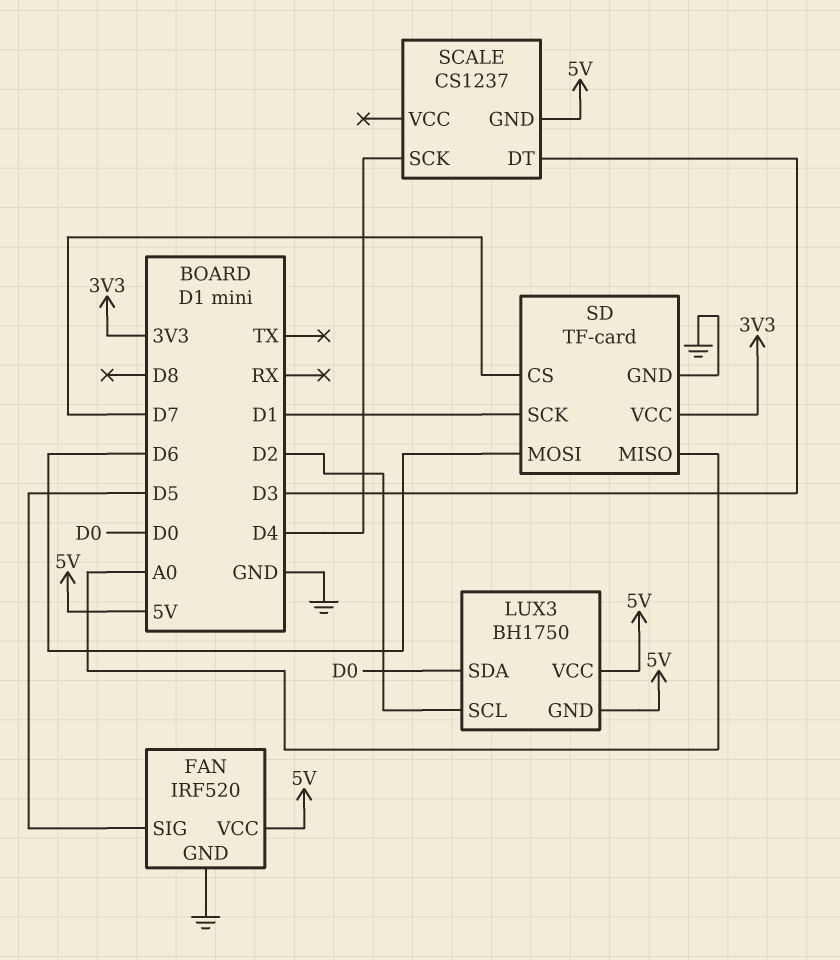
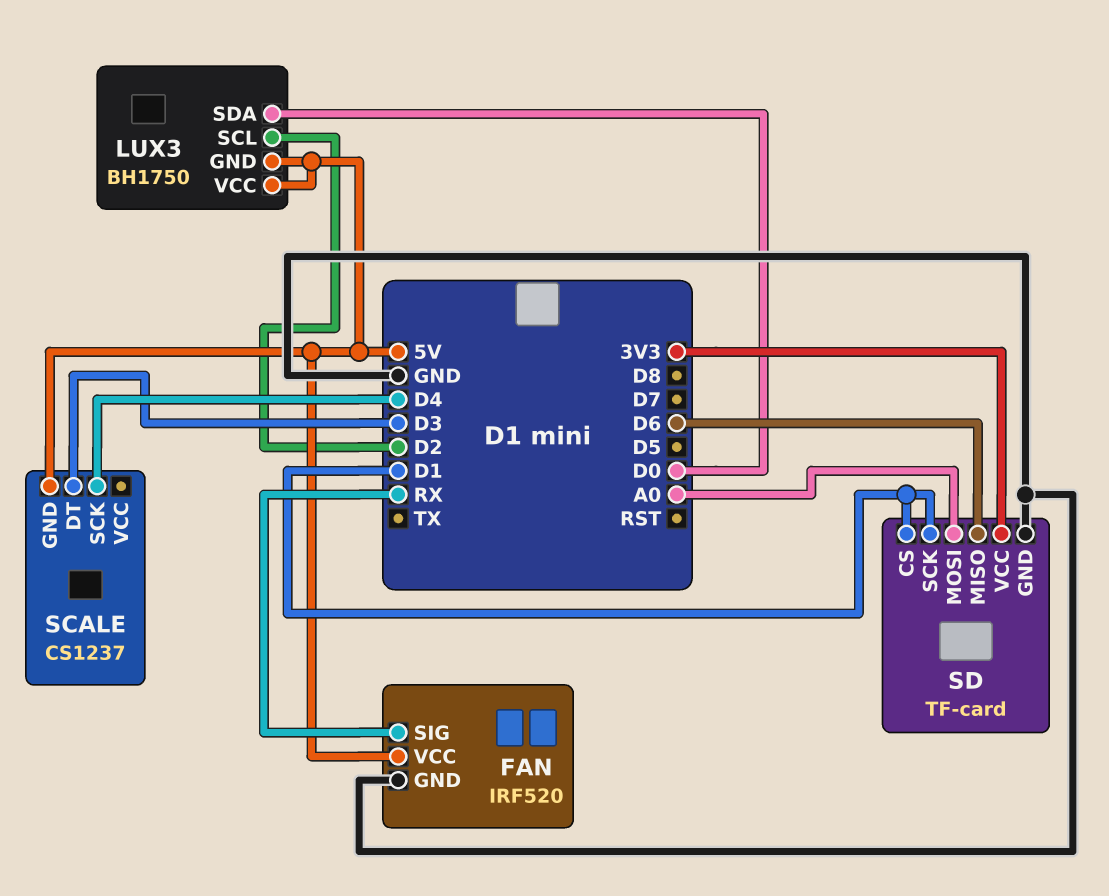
FAN pin SIG: D5 -> RX
SD pin CS: D7 -> D1
SD pin MISO: A0 -> D6
SD pin MOSI: D6 -> A0

